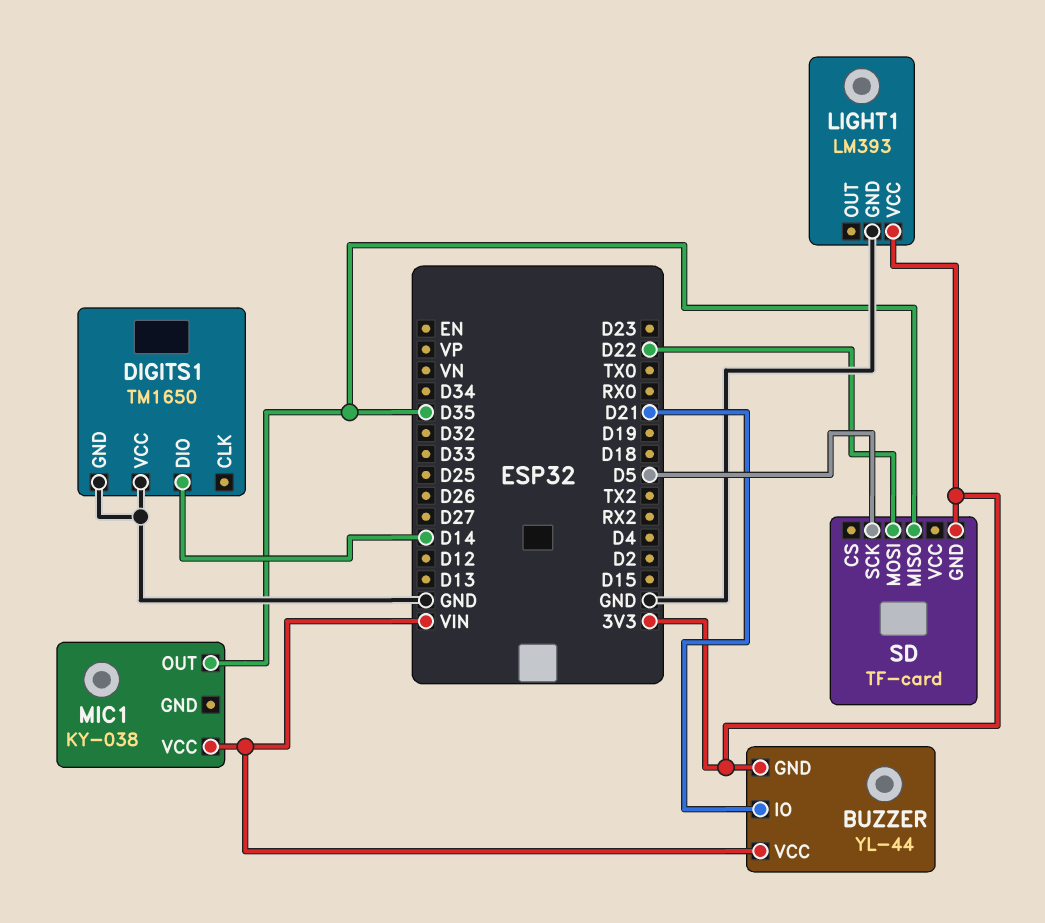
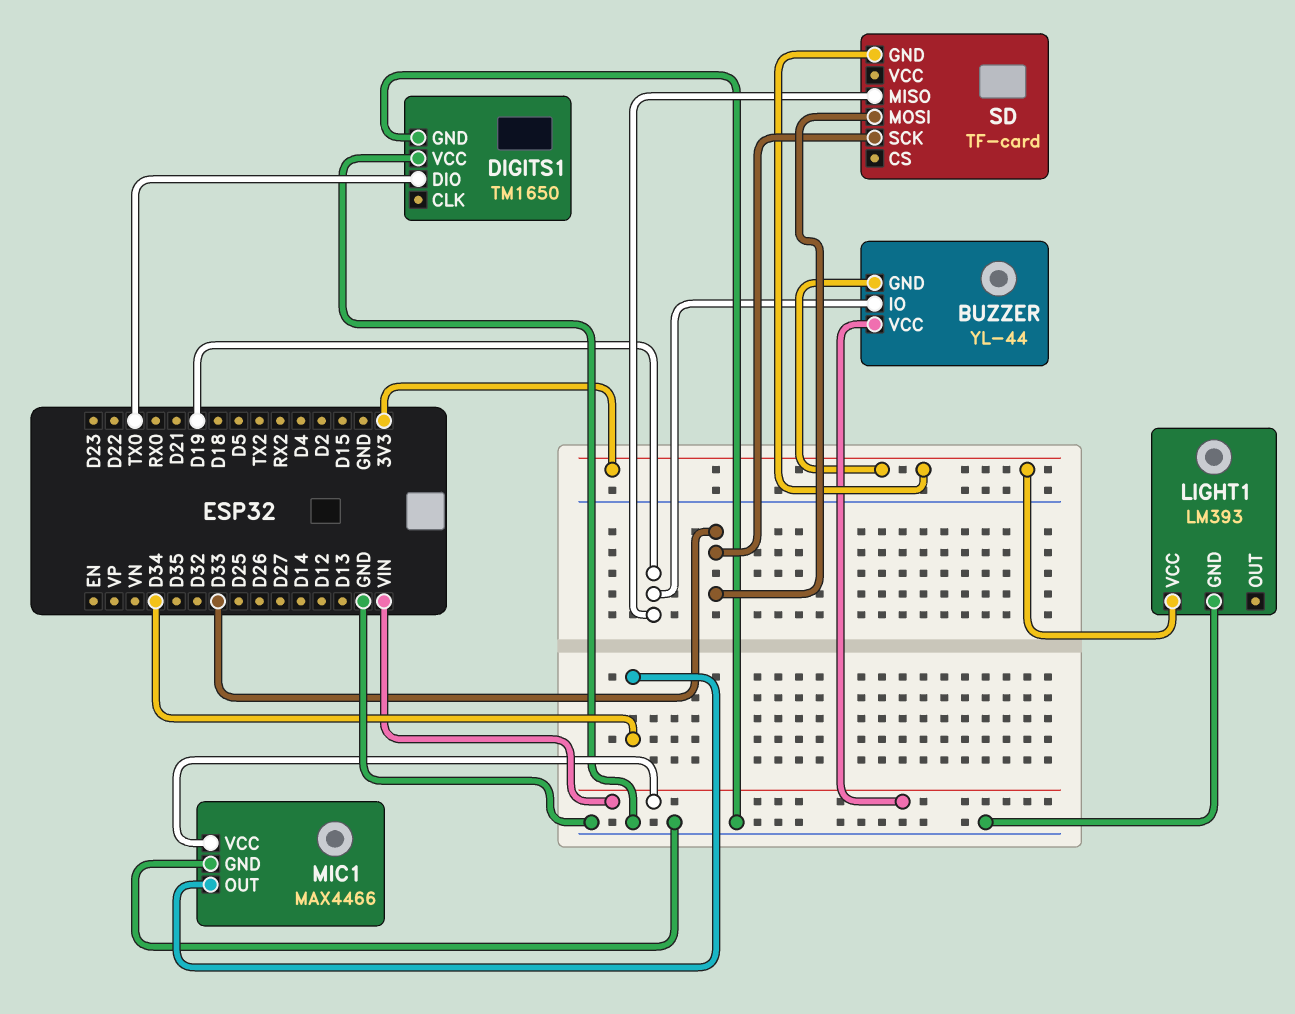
BUZZER pin IO: D21 -> D19
DIGITS1 pin DIO: D14 -> TX0
MIC1: KY-038 -> MAX4466
MIC1 pin GND: none -> GND
MIC1 pin OUT: D35 -> D34
SD pin MISO: D35 -> D19
SD pin MOSI: D22 -> D33
SD pin SCK: D5 -> D33

